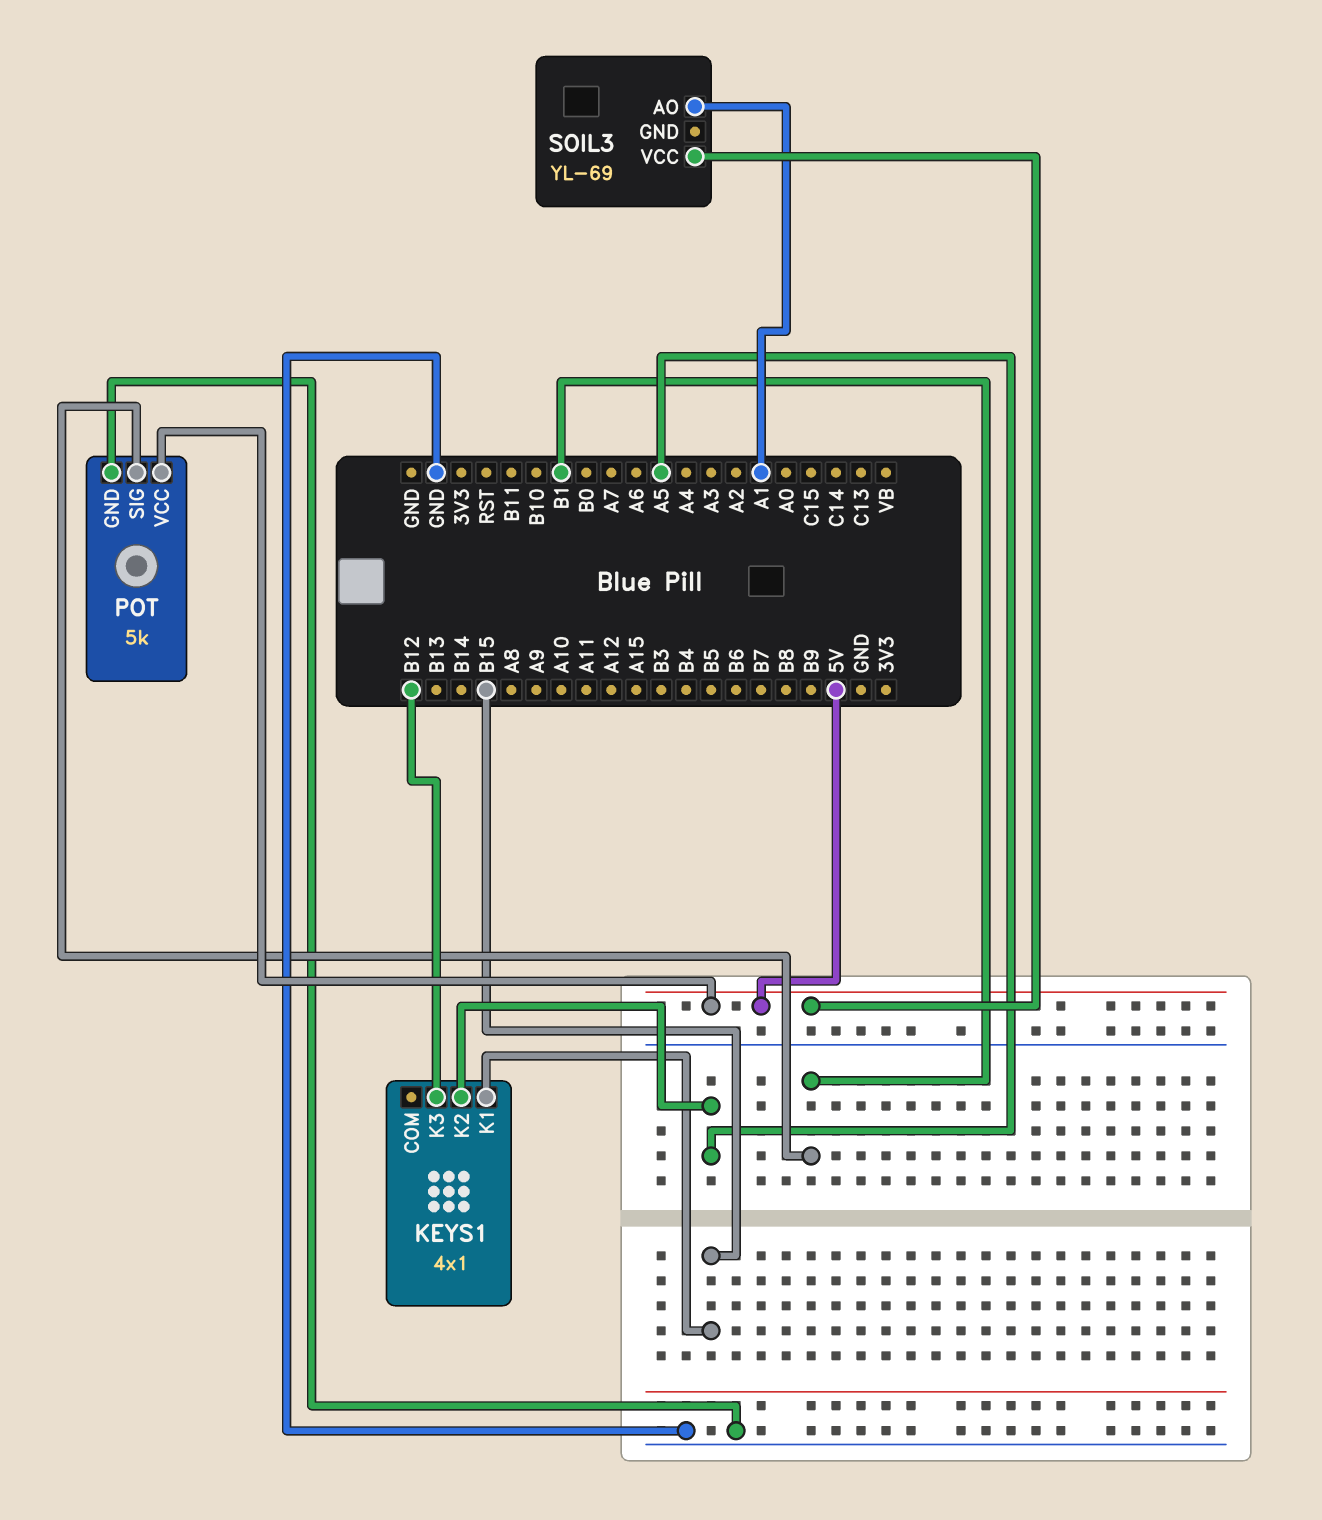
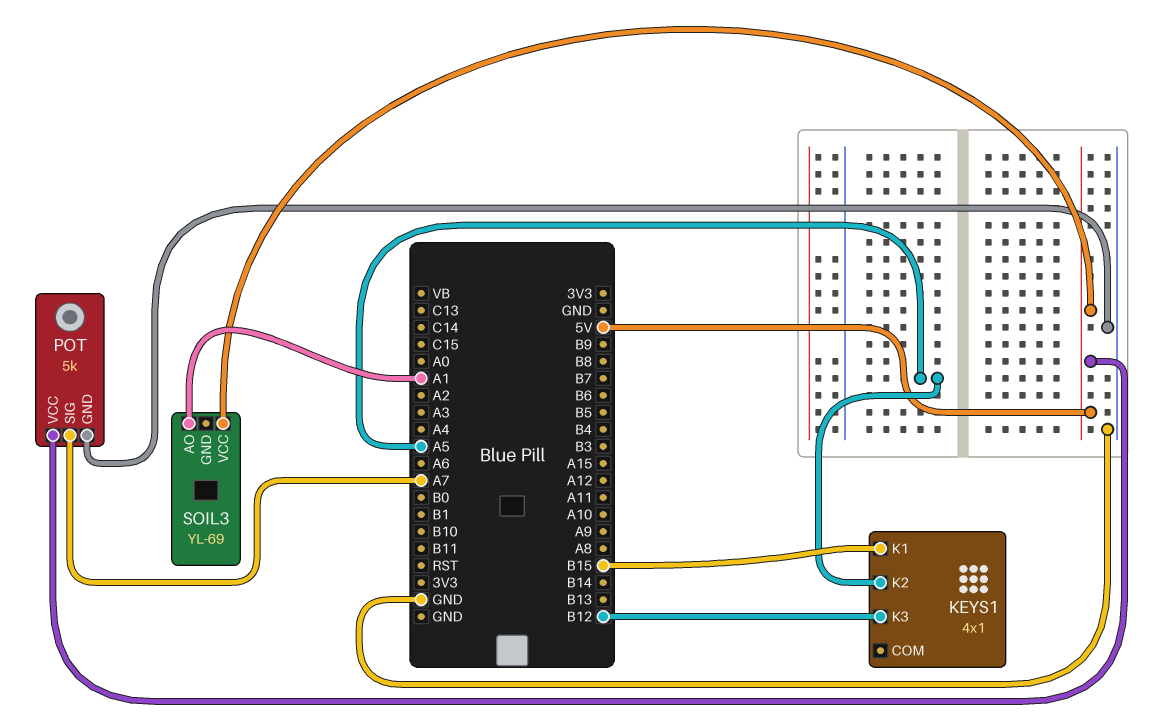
POT pin SIG: B1 -> A7

